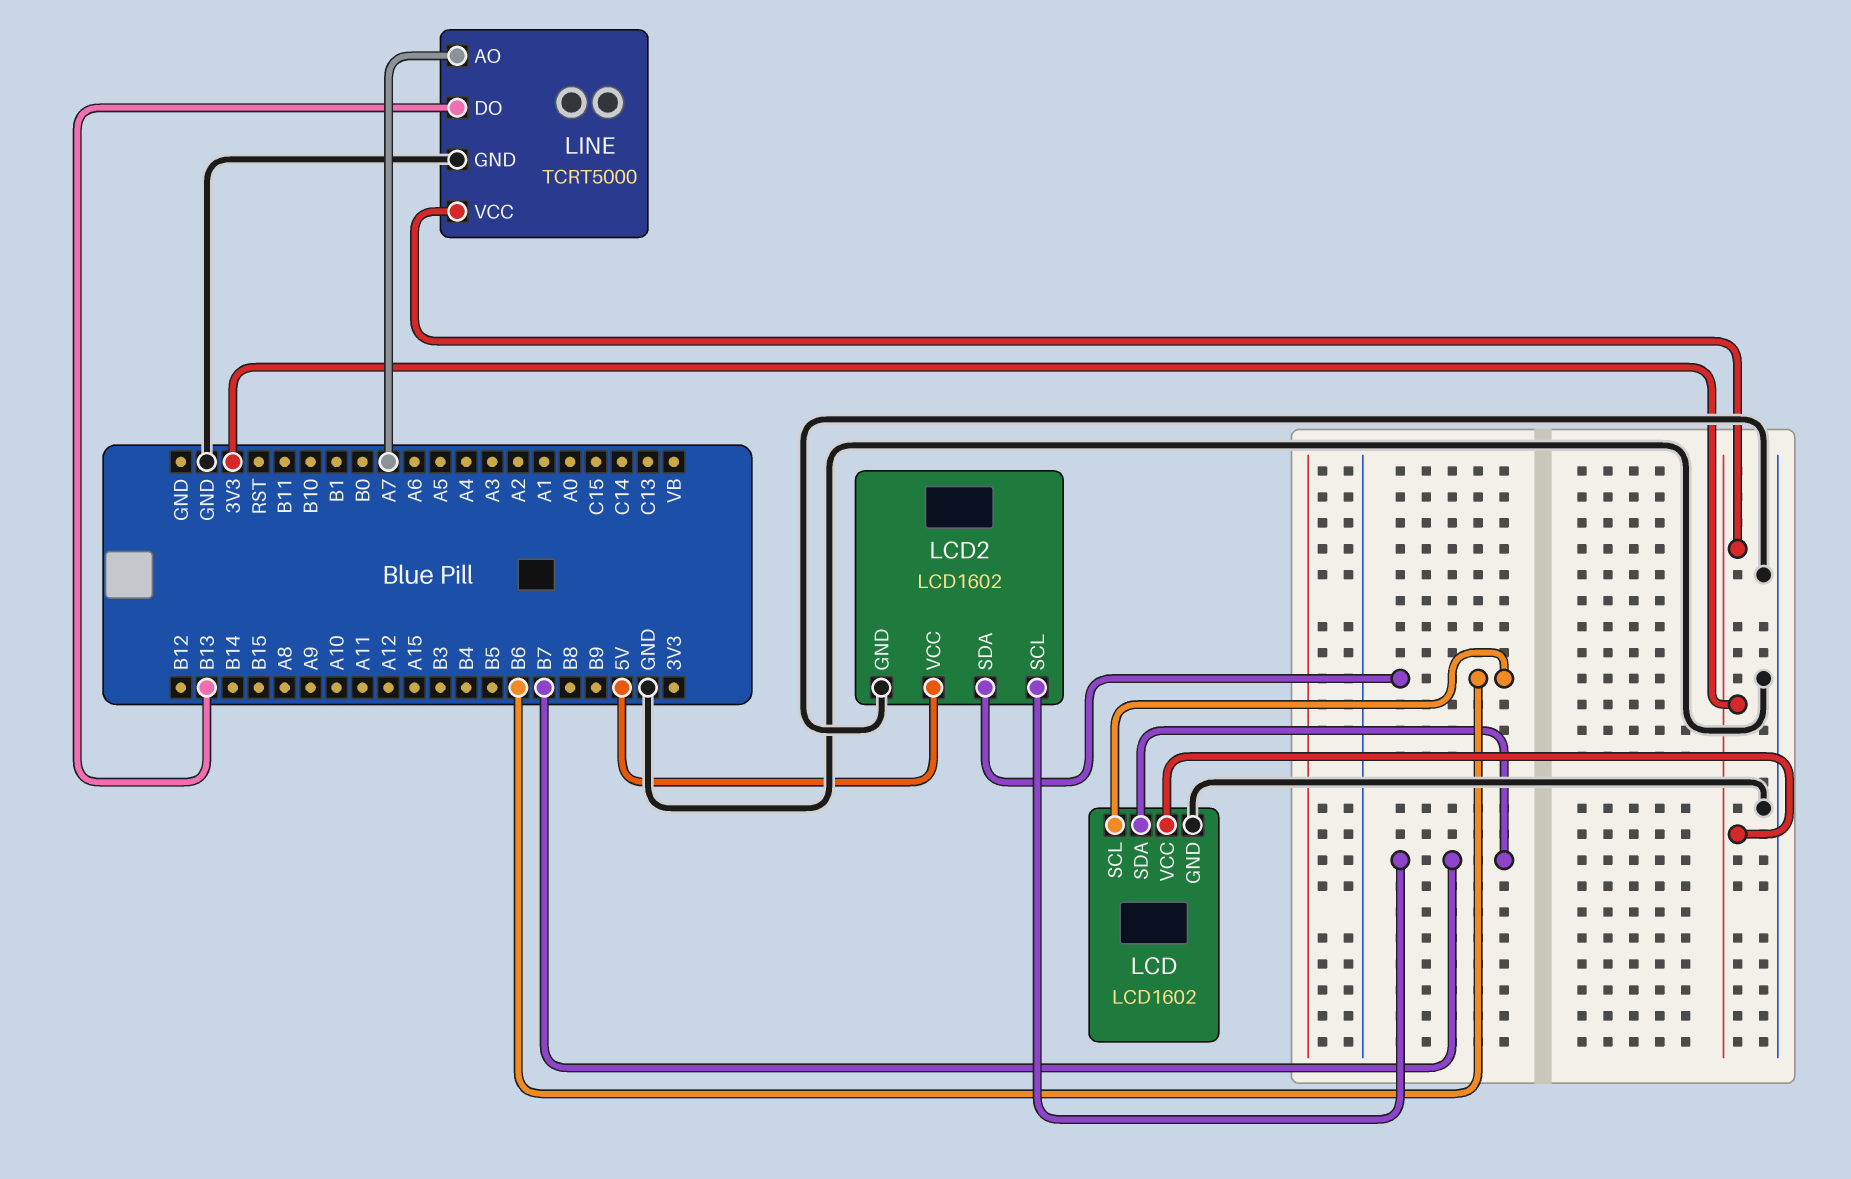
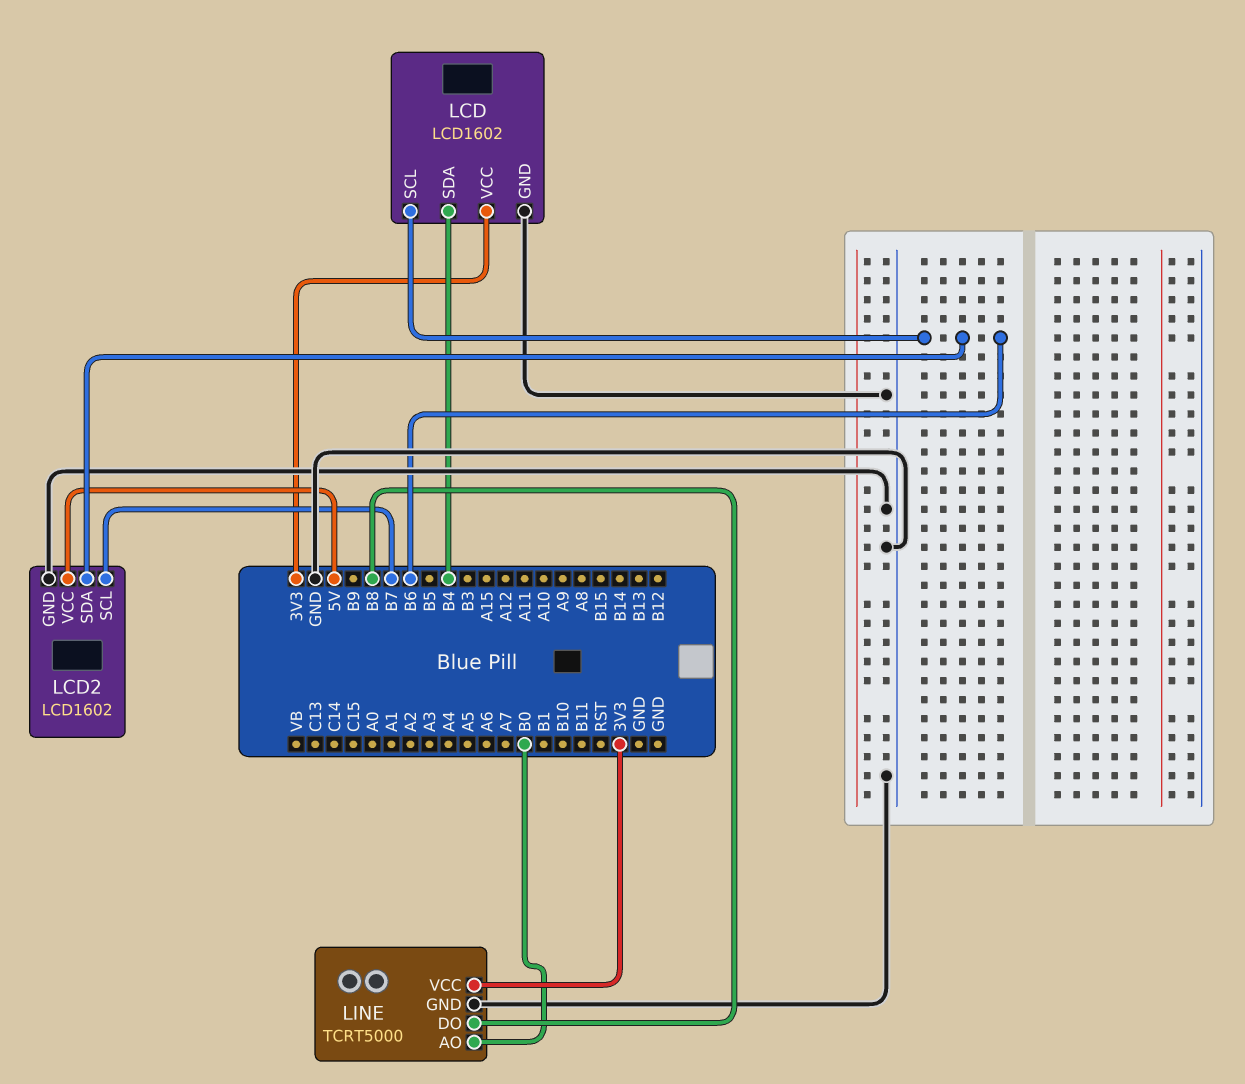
LCD pin SDA: B7 -> B4
LINE pin AO: A7 -> B0
LINE pin DO: B13 -> B8

